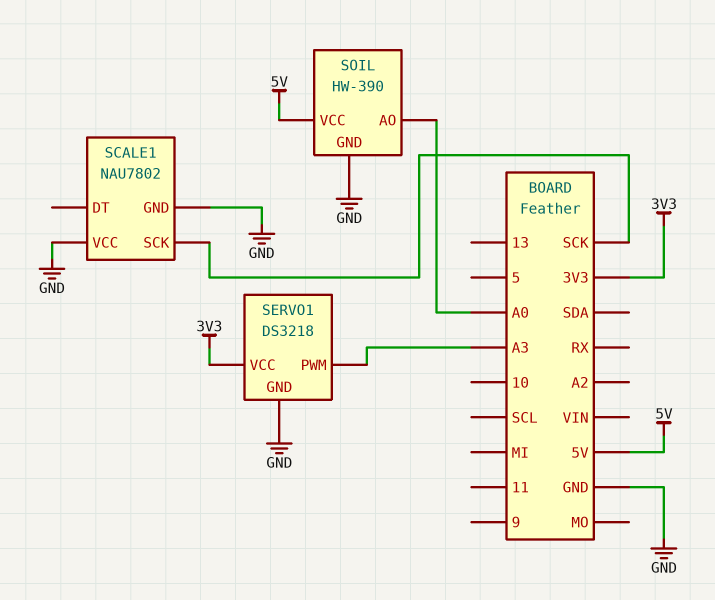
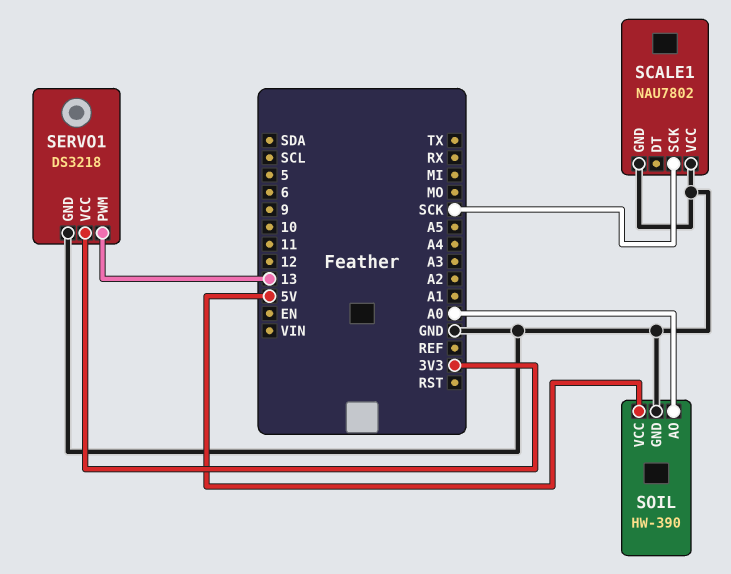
SERVO1 pin PWM: A3 -> 13

